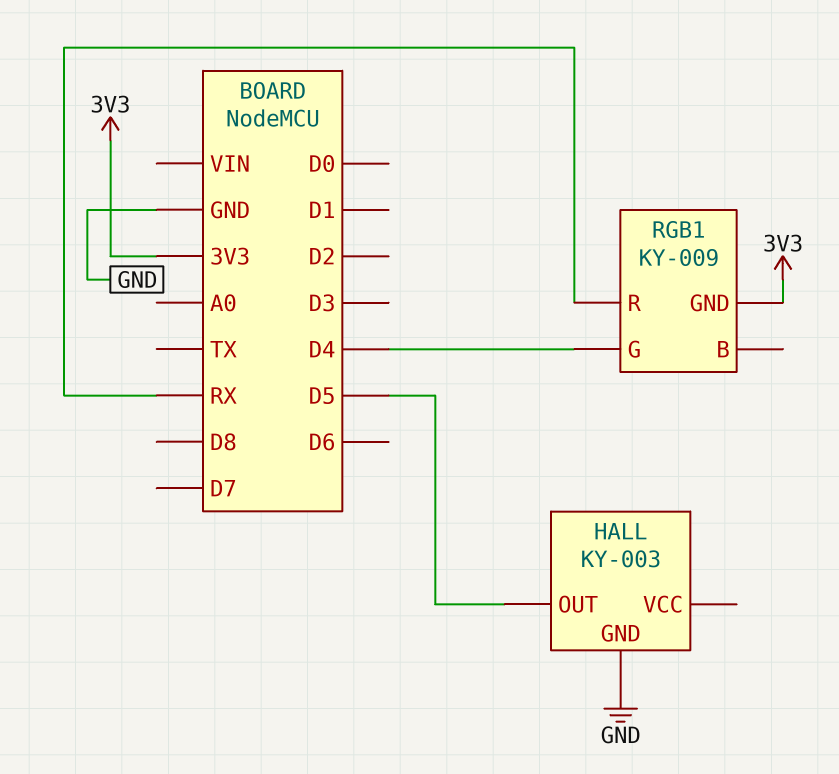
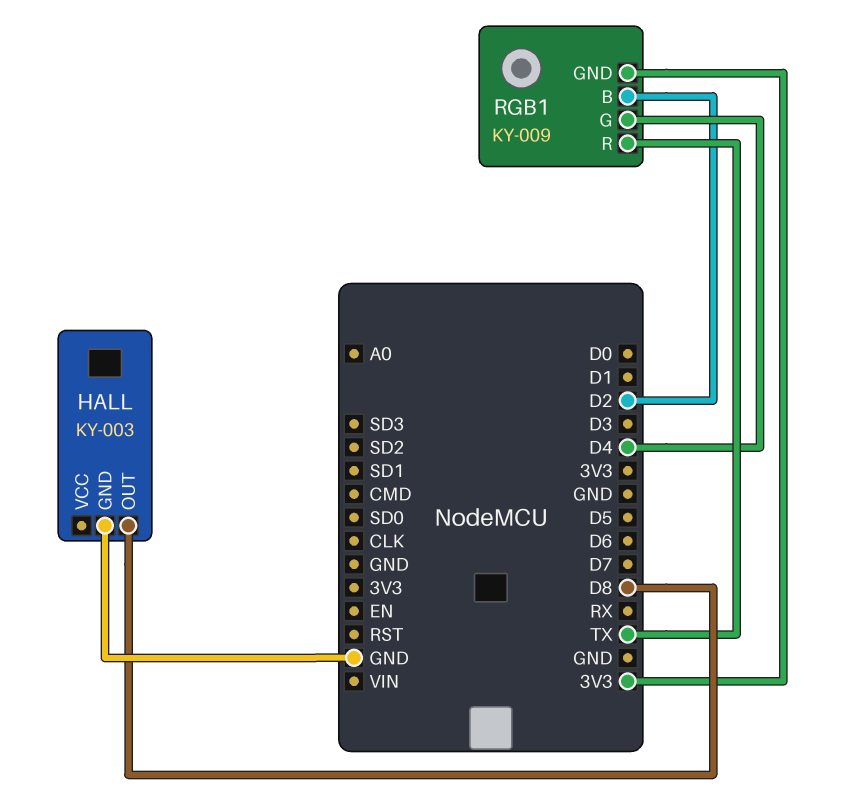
HALL pin OUT: D5 -> D8
RGB1 pin B: none -> D2
RGB1 pin R: RX -> TX

